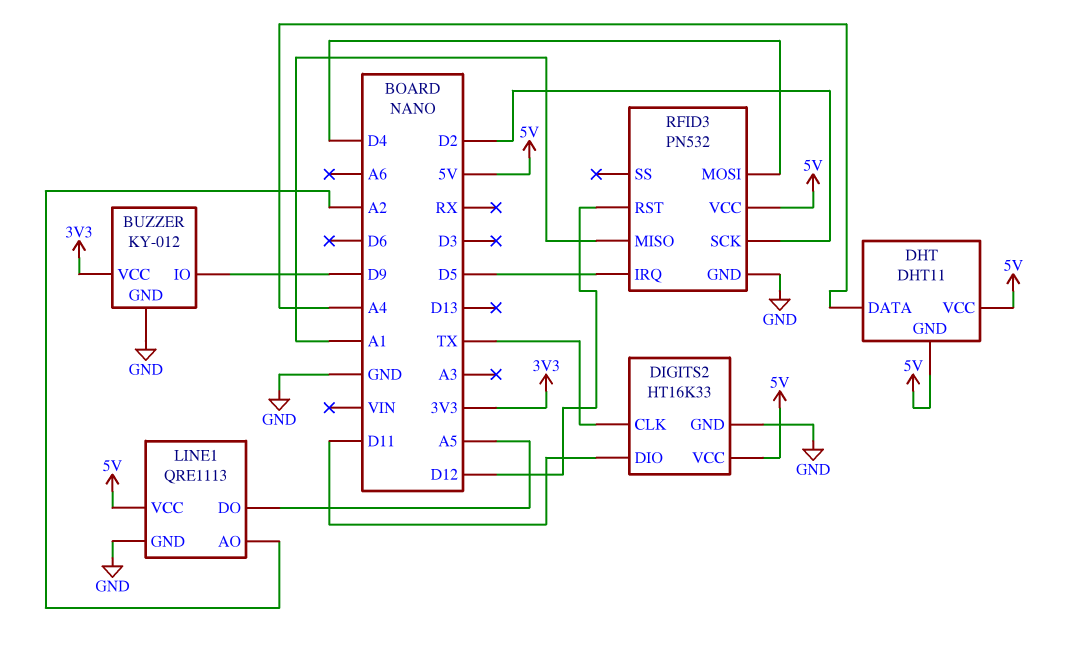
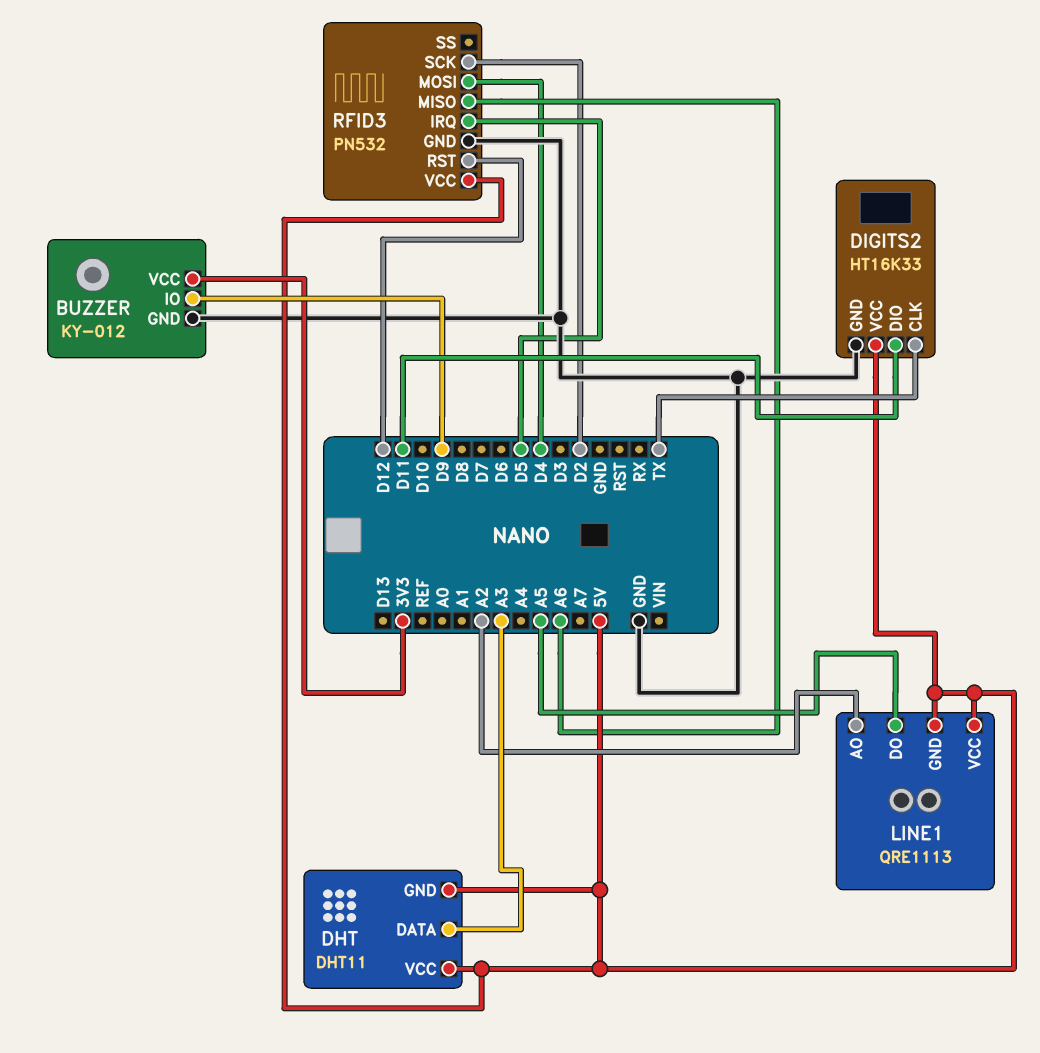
DHT pin DATA: A4 -> A3
LINE1 pin GND: GND -> 5V
RFID3 pin MISO: A1 -> A6

